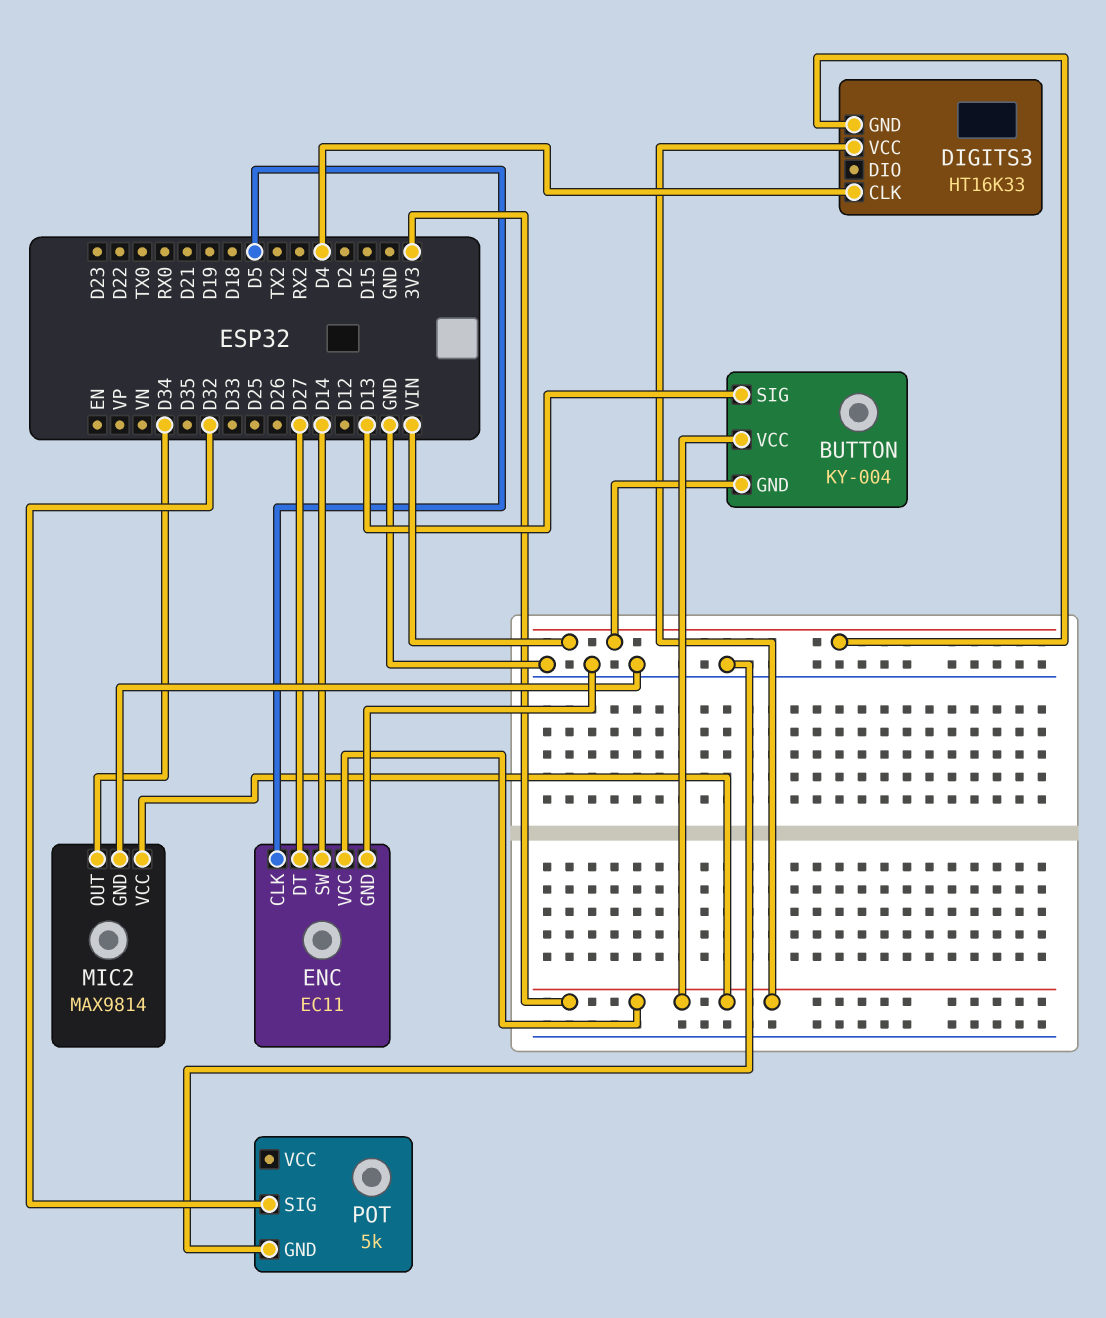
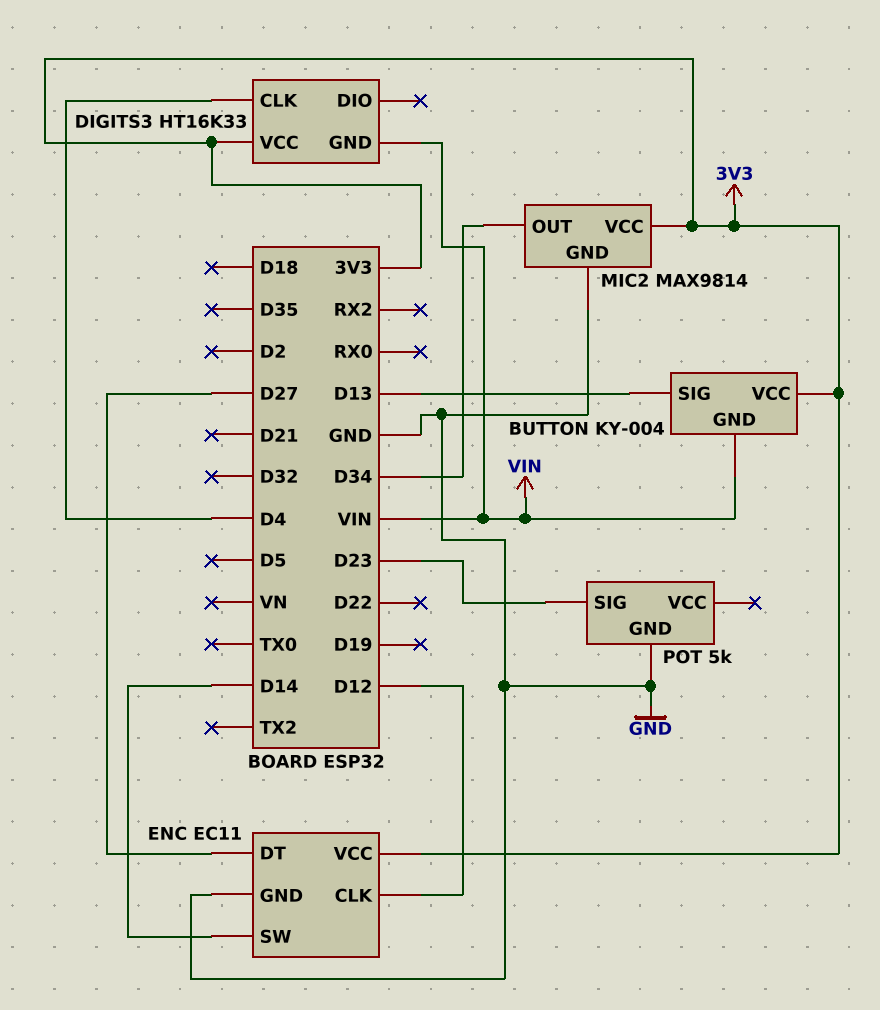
ENC pin CLK: D5 -> D12
POT pin SIG: D32 -> D23

